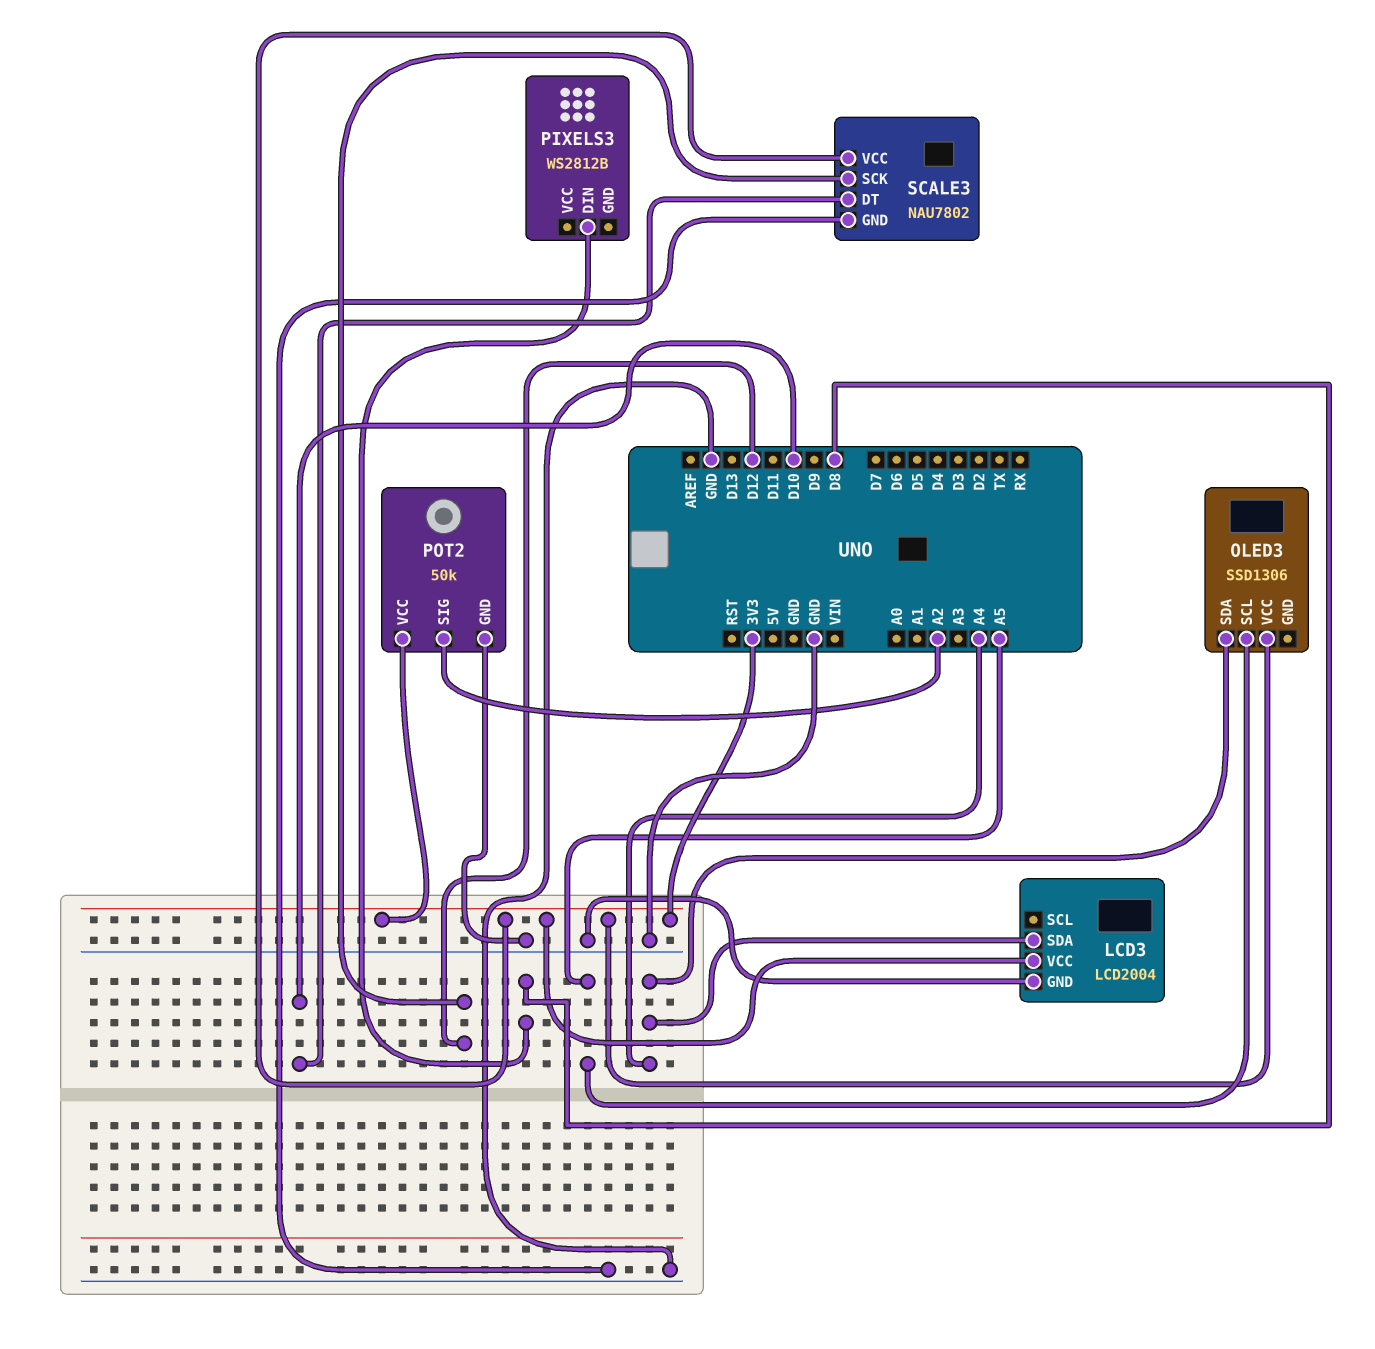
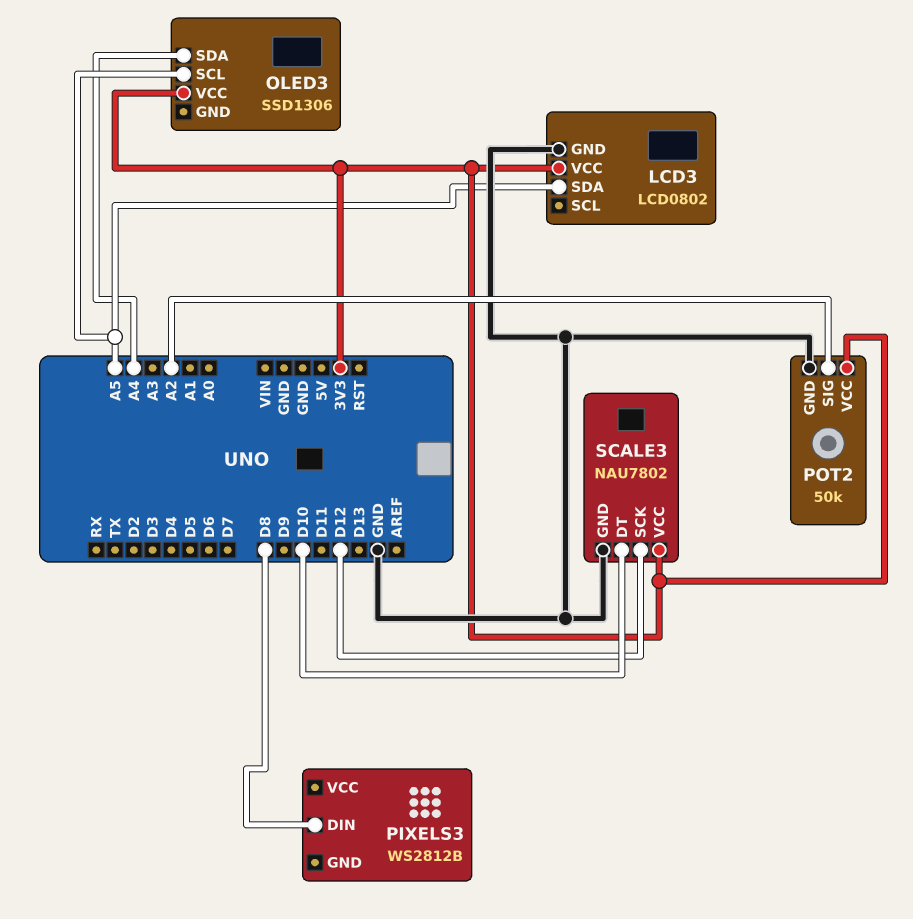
LCD3: LCD2004 -> LCD0802
LCD3 pin SDA: A4 -> A5

